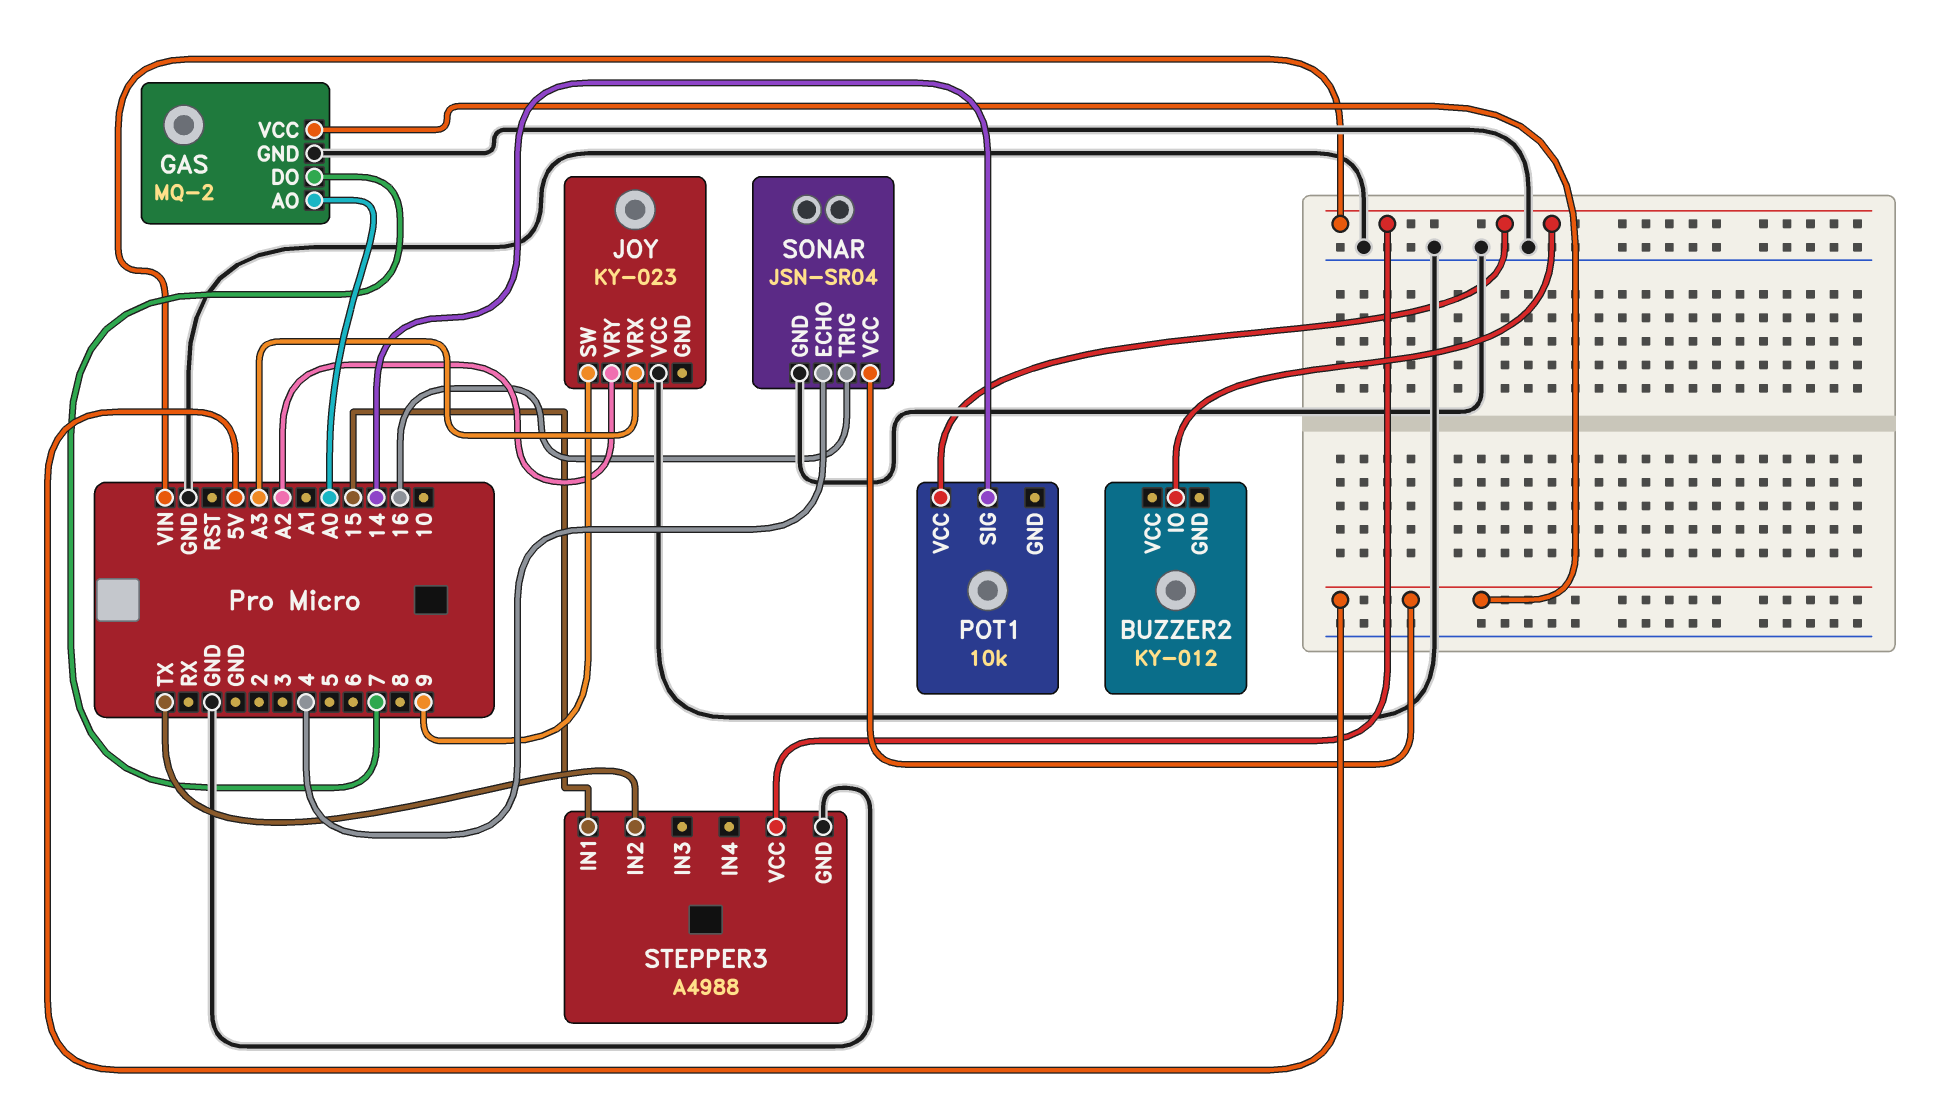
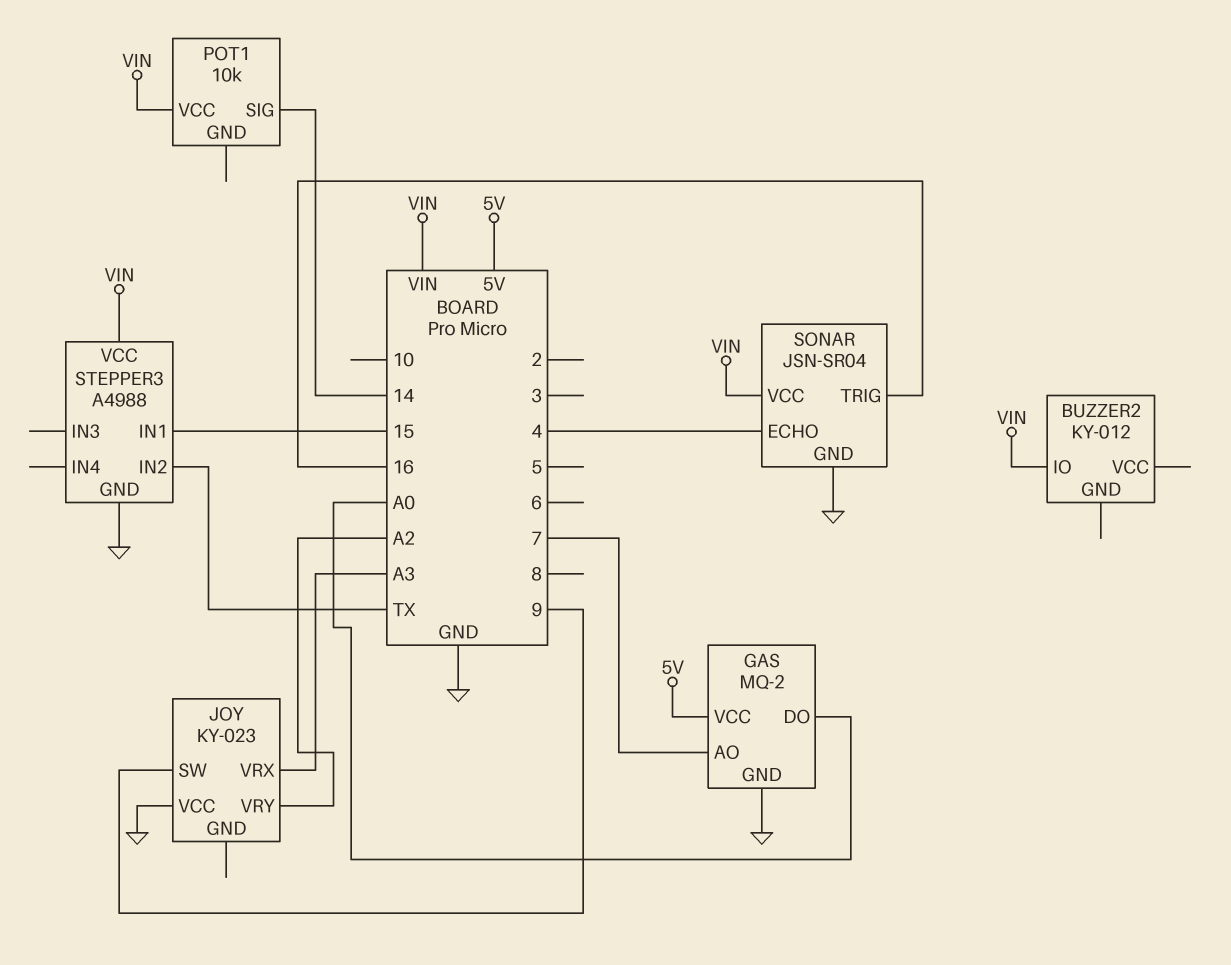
GAS pin AO: A0 -> 7
GAS pin DO: 7 -> A0
SONAR pin VCC: 5V -> VIN

